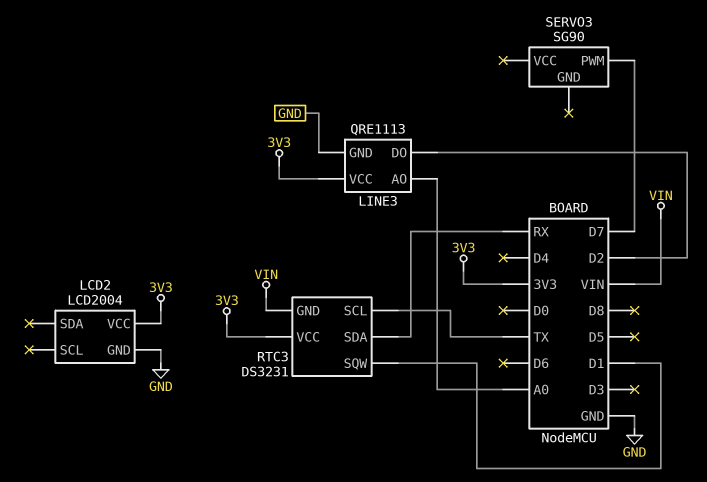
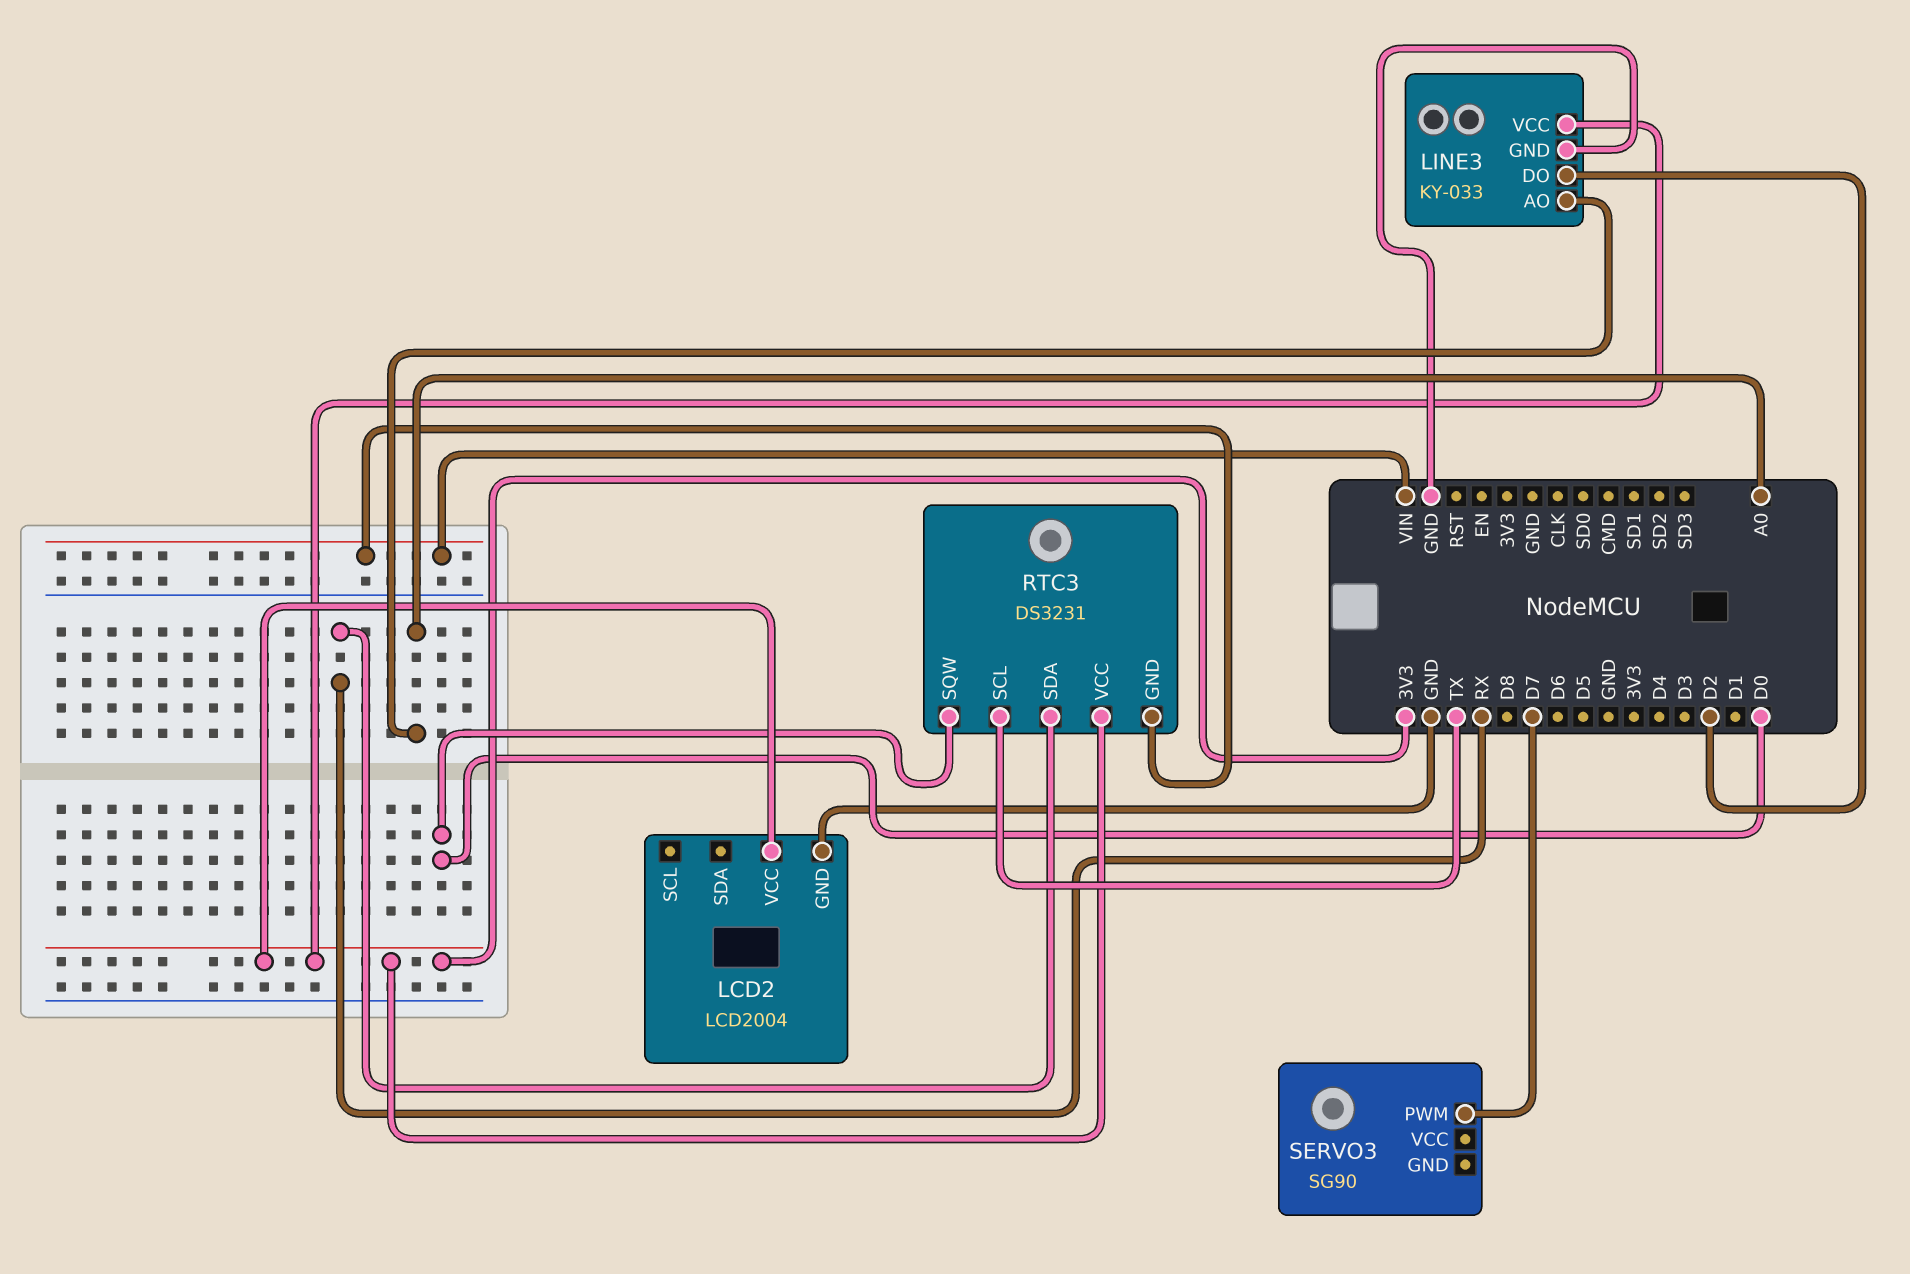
LINE3: QRE1113 -> KY-033
RTC3 pin SQW: D1 -> D0

